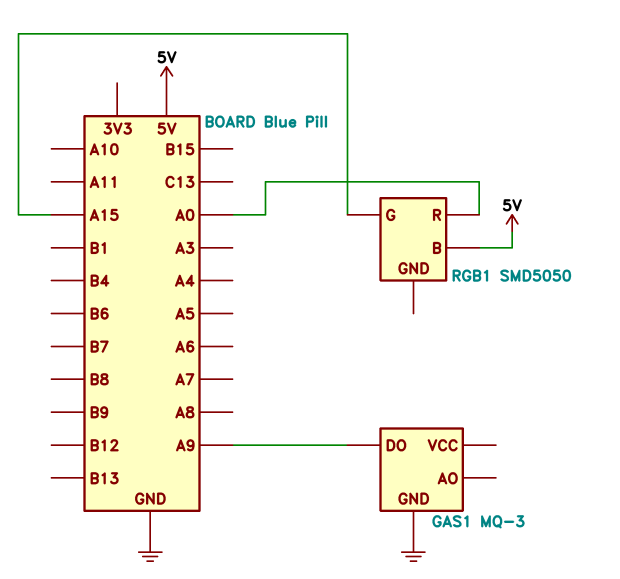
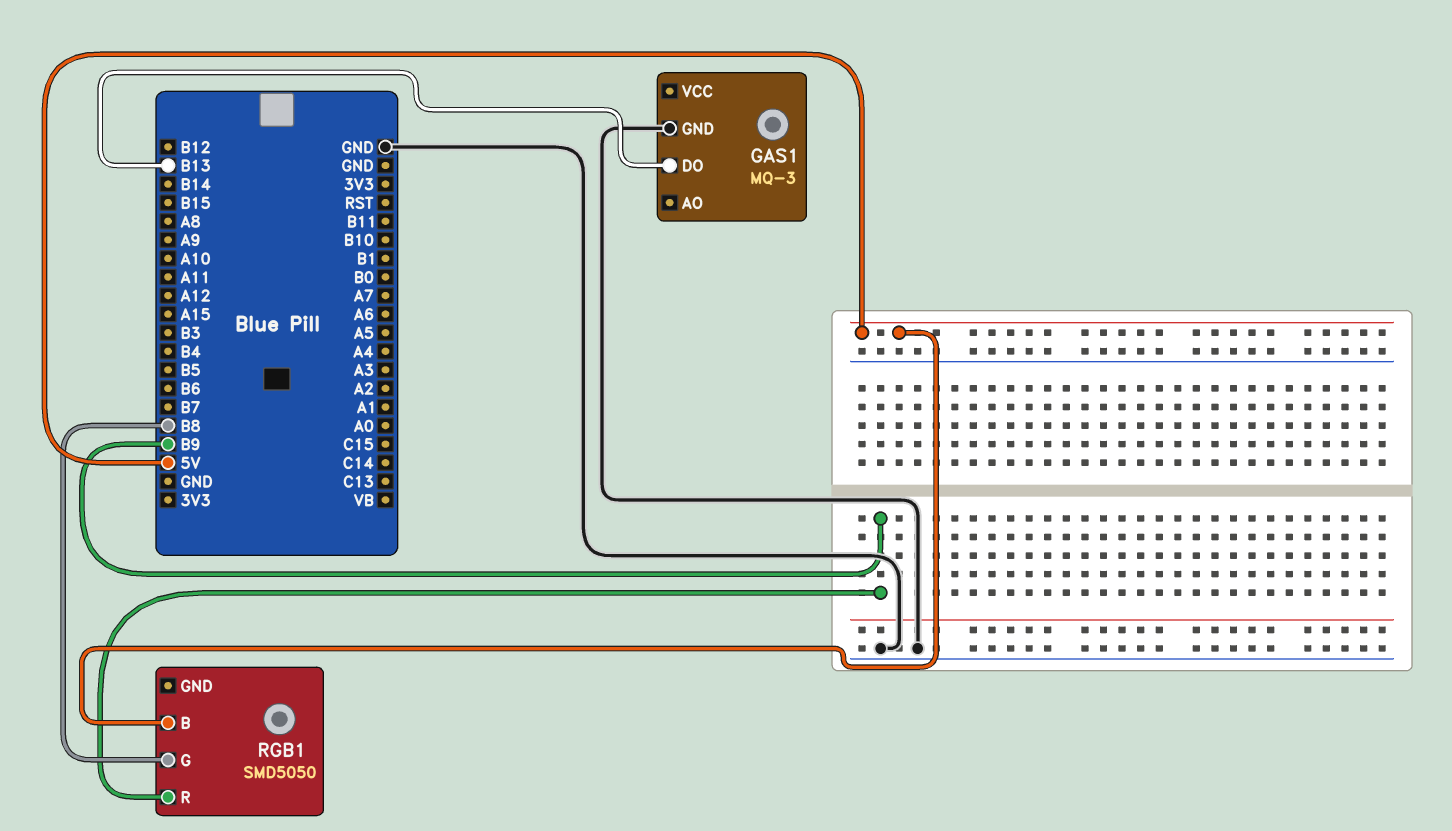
GAS1 pin DO: A9 -> B13
RGB1 pin G: A15 -> B8
RGB1 pin R: A0 -> B9

